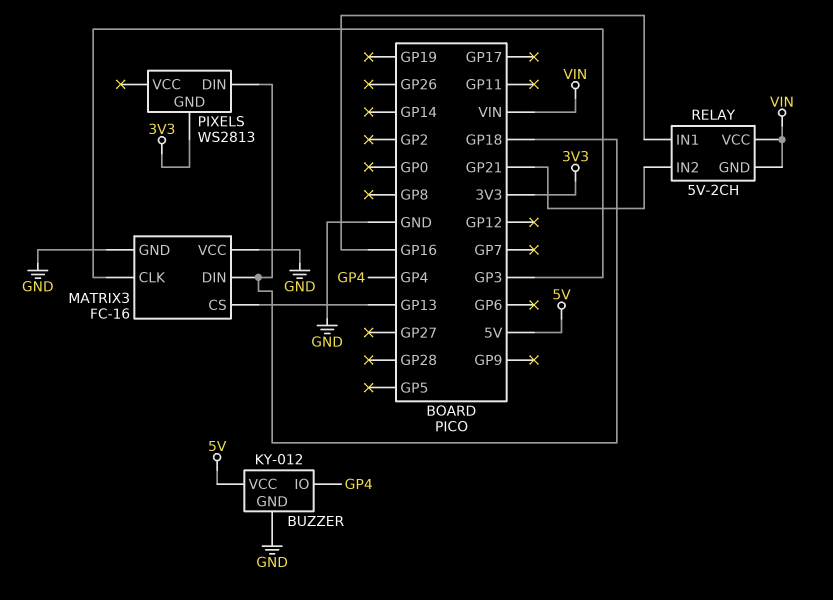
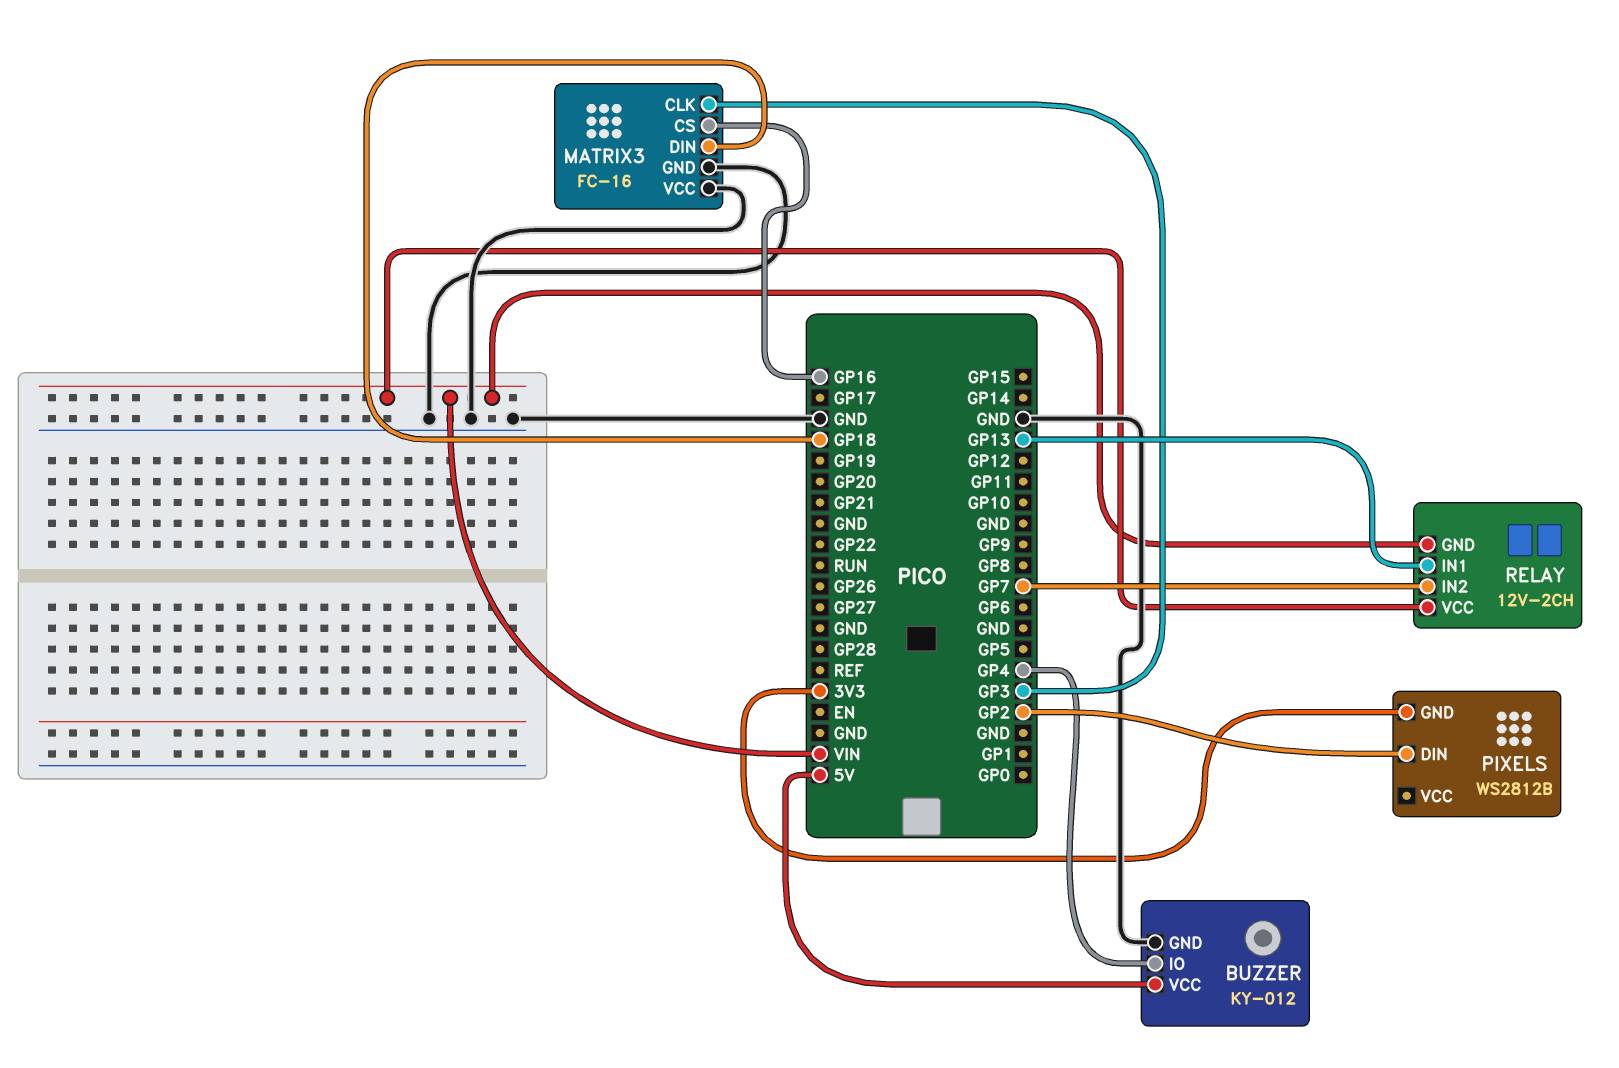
MATRIX3 pin CS: GP13 -> GP16
PIXELS: WS2813 -> WS2812B
PIXELS pin DIN: GP18 -> GP2
RELAY: 5V-2CH -> 12V-2CH
RELAY pin IN1: GP16 -> GP13
RELAY pin IN2: GP21 -> GP7

